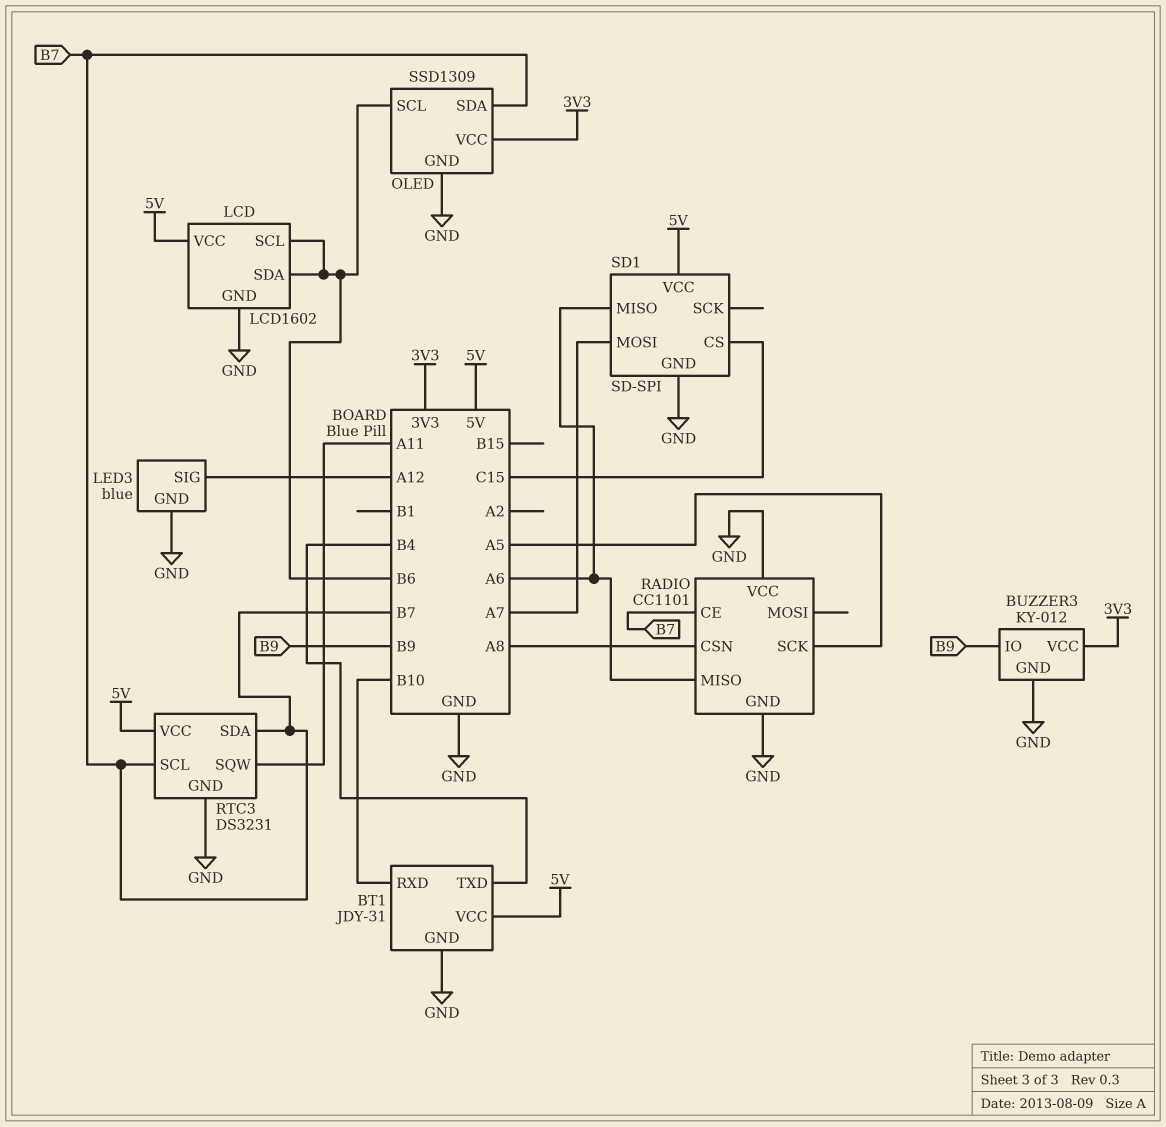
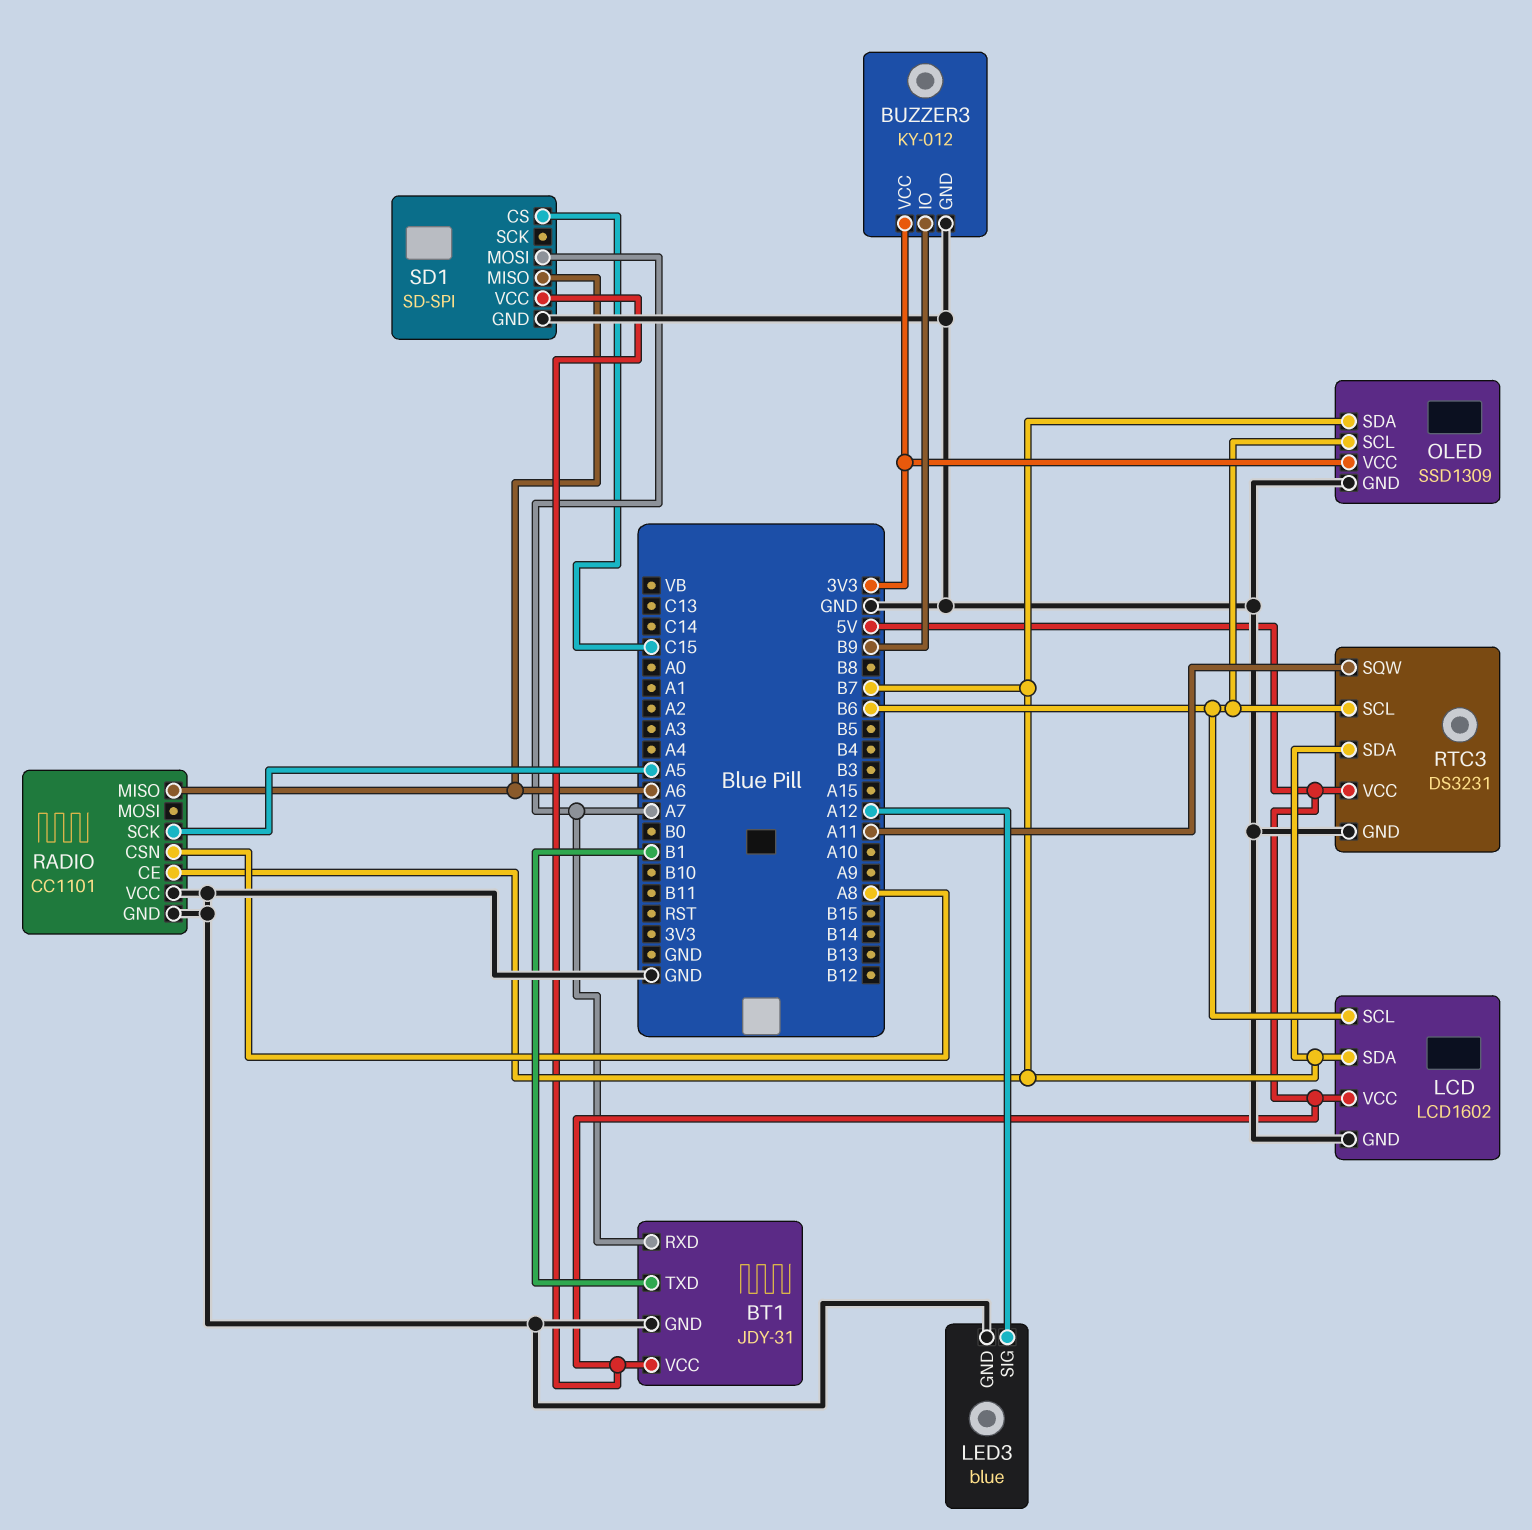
BT1 pin RXD: B10 -> A7
BT1 pin TXD: B4 -> B1
LCD pin SDA: B6 -> B7
RTC3 pin SCL: B7 -> B6

